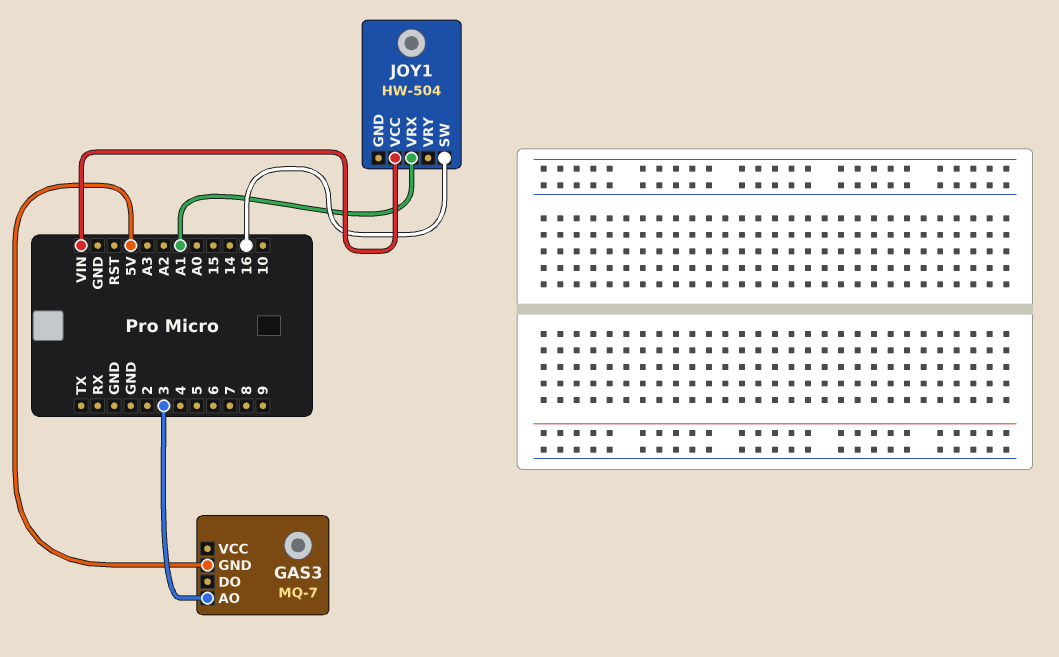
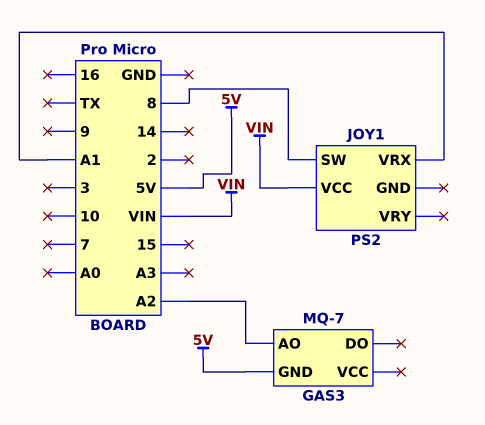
GAS3 pin AO: 3 -> A2
JOY1: HW-504 -> PS2
JOY1 pin SW: 16 -> 8

